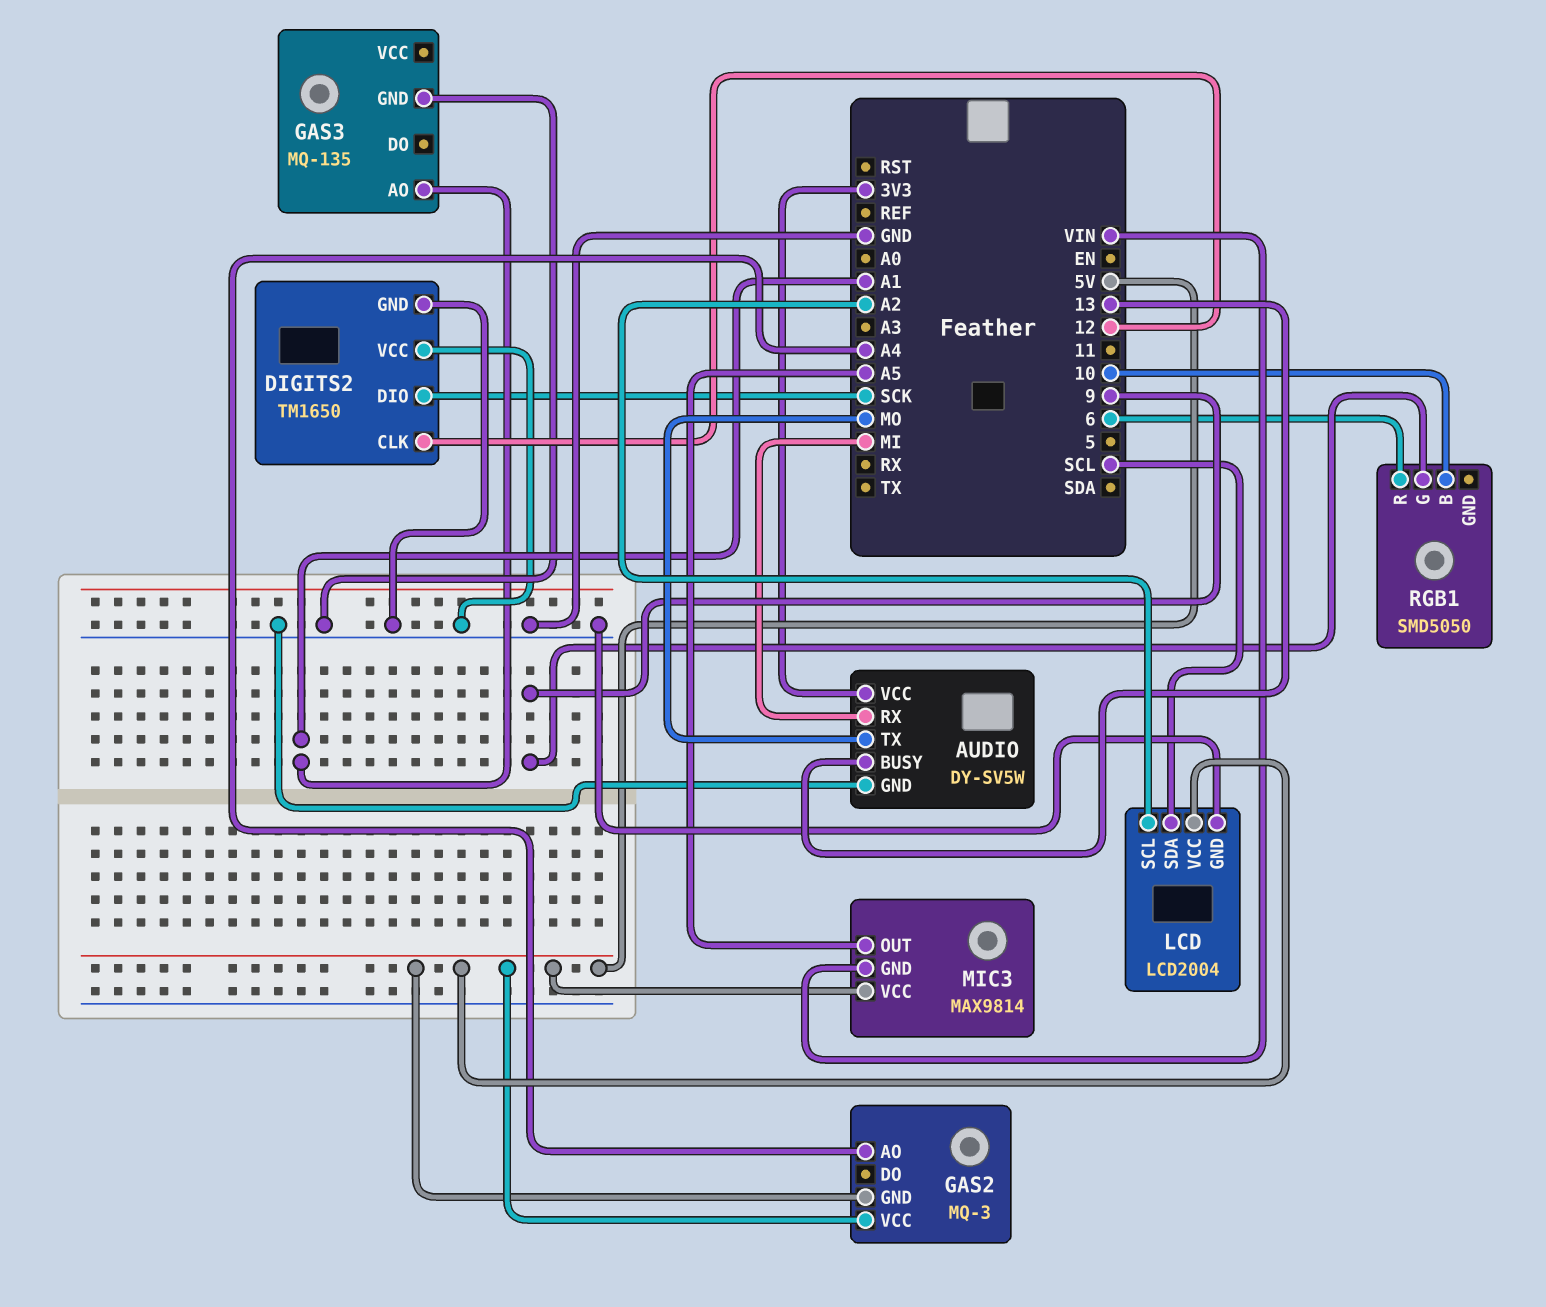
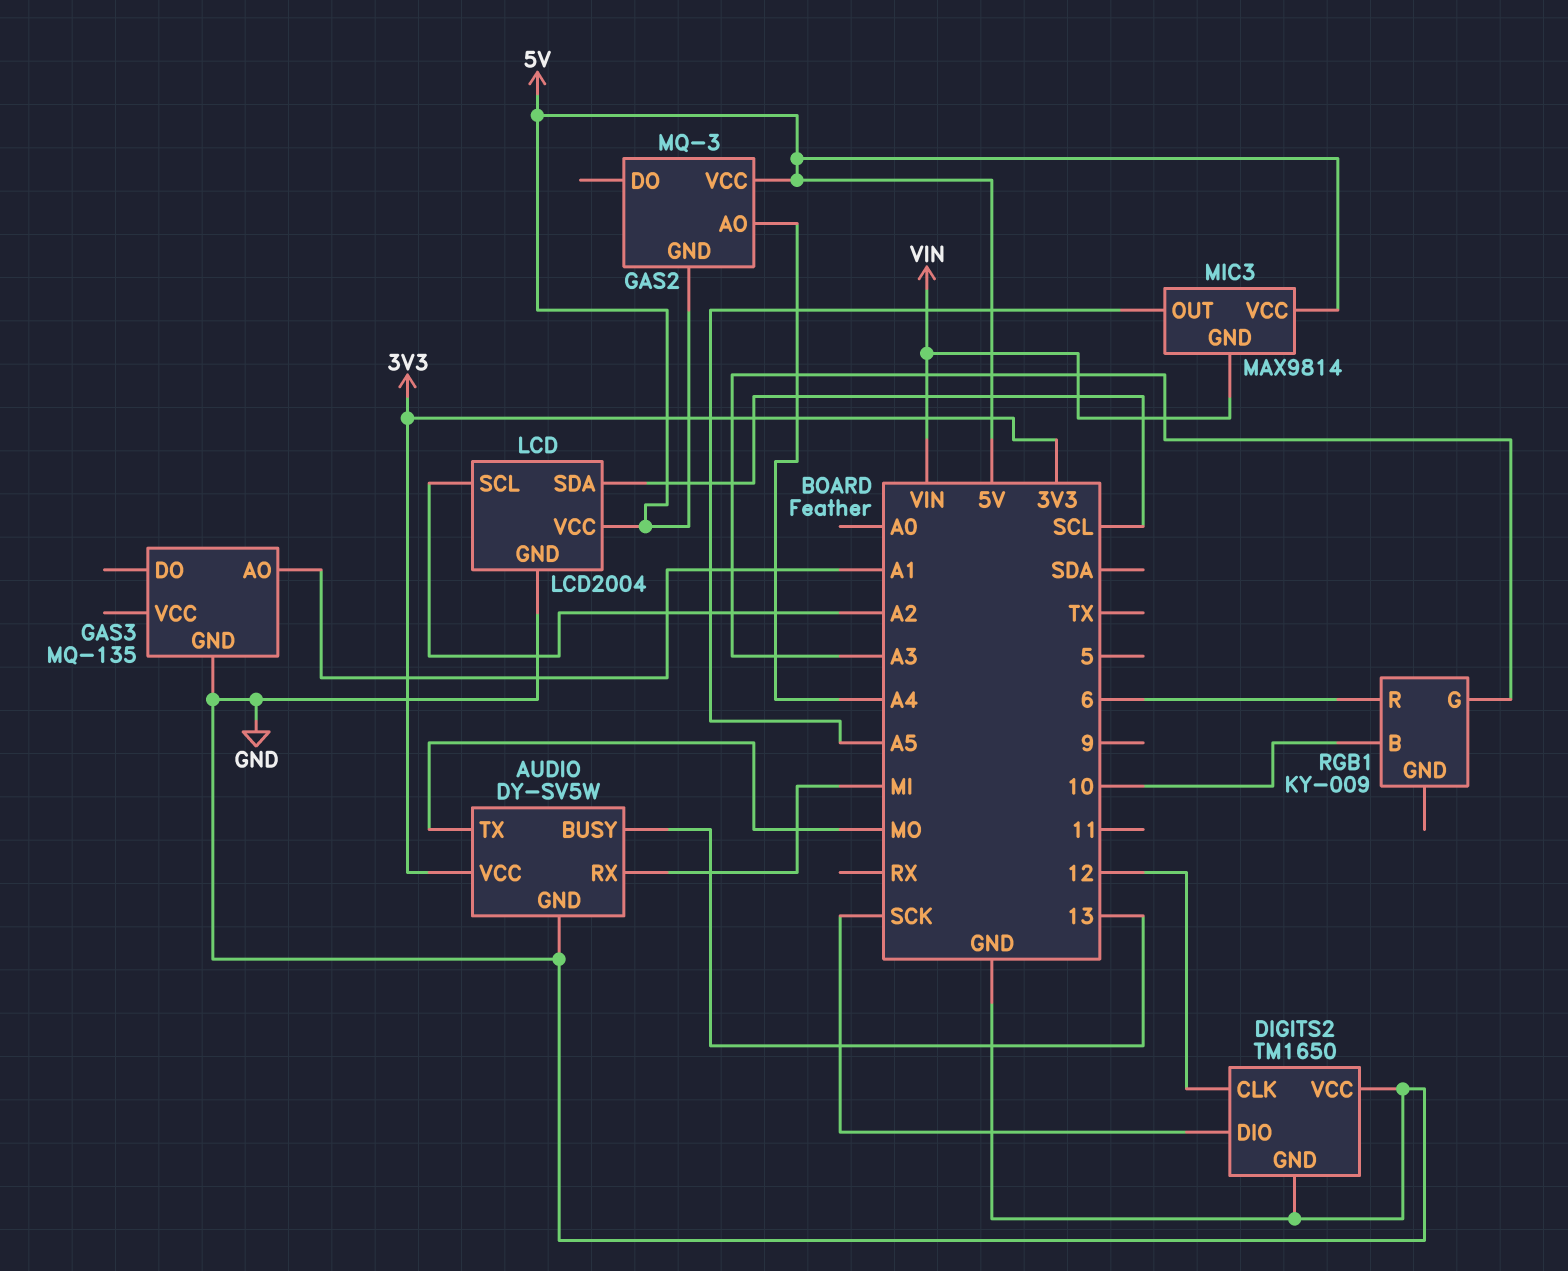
RGB1: SMD5050 -> KY-009
RGB1 pin G: 9 -> A3

